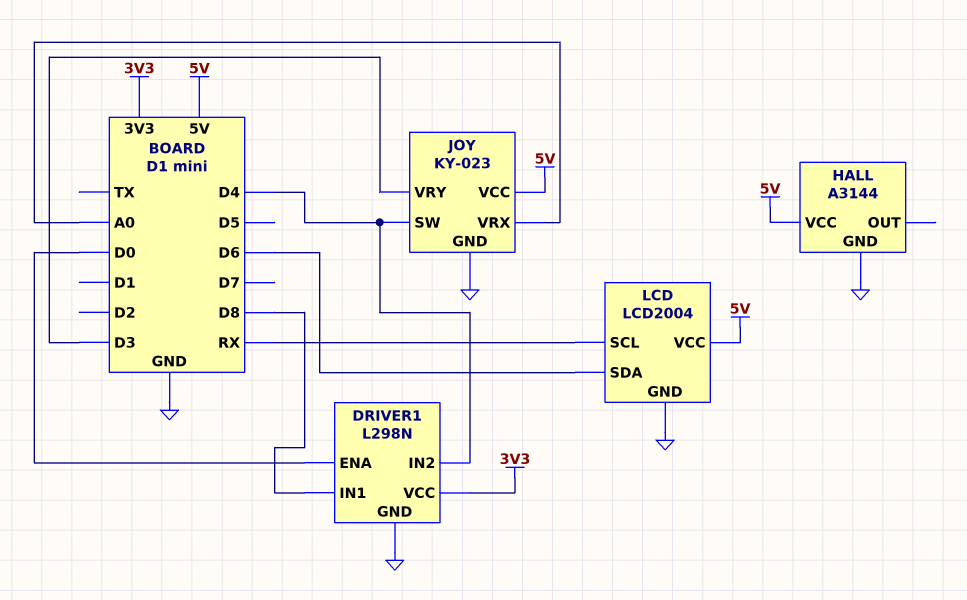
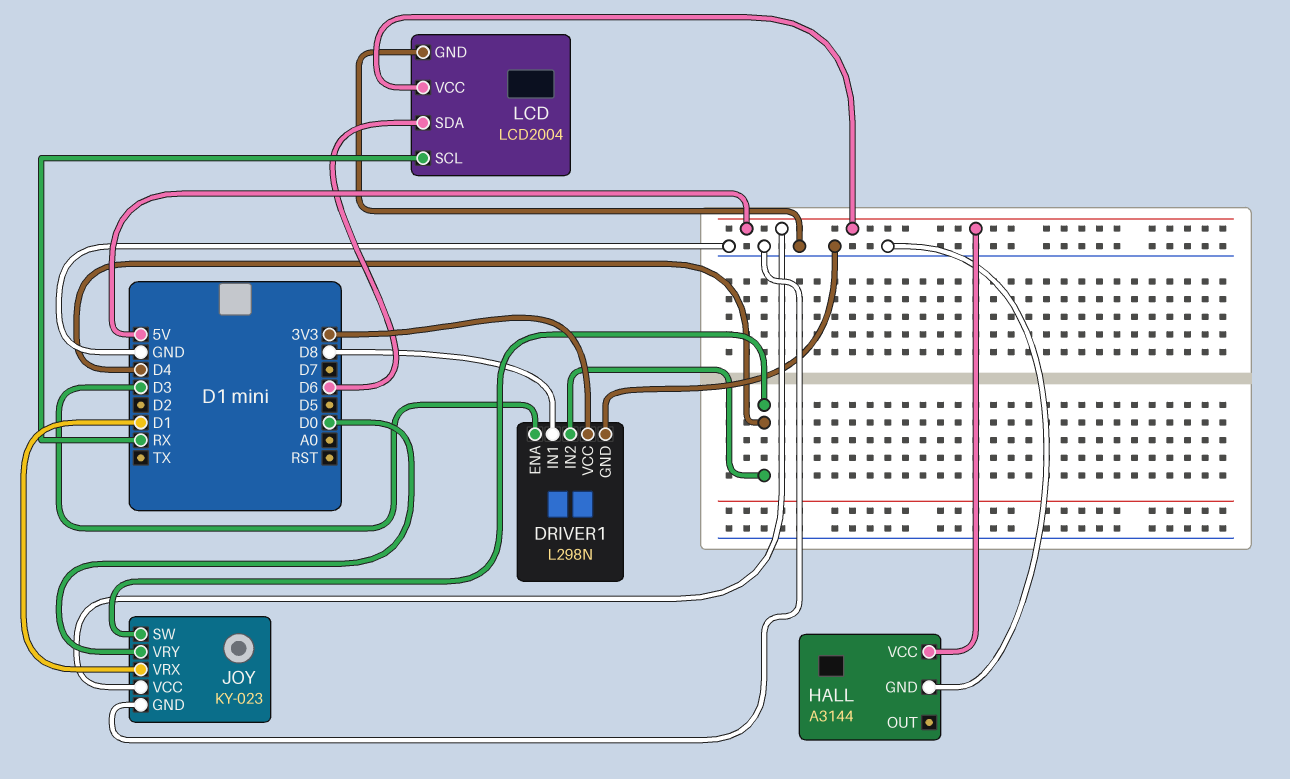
DRIVER1 pin ENA: D0 -> D3
JOY pin VRX: A0 -> D1
JOY pin VRY: D3 -> D0

